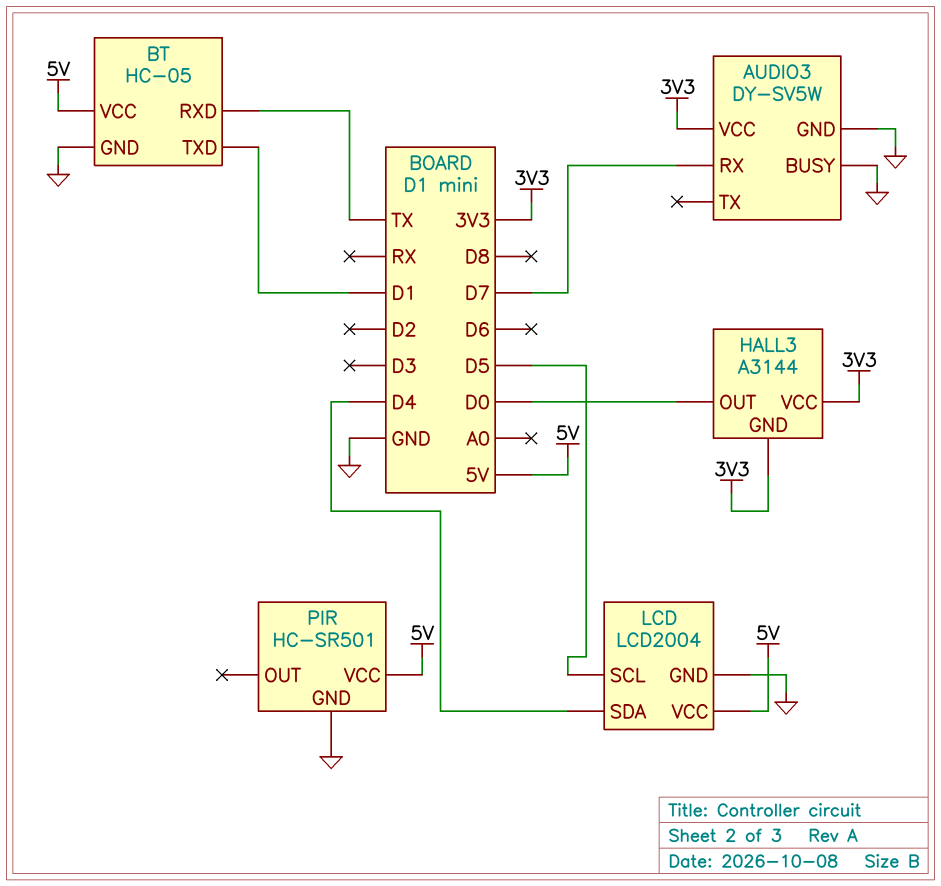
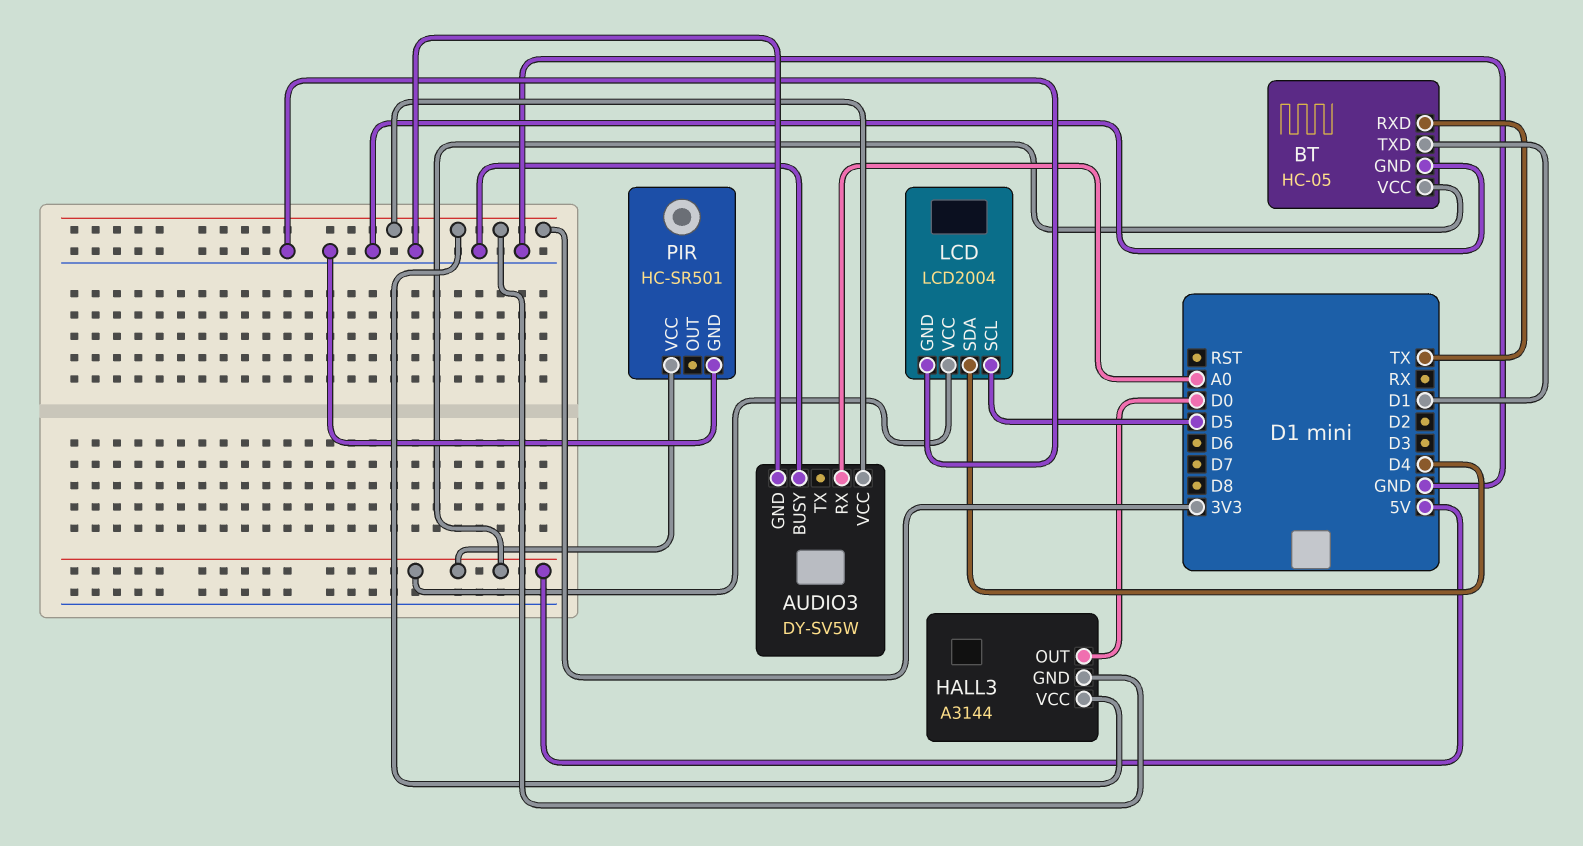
AUDIO3 pin RX: D7 -> A0

